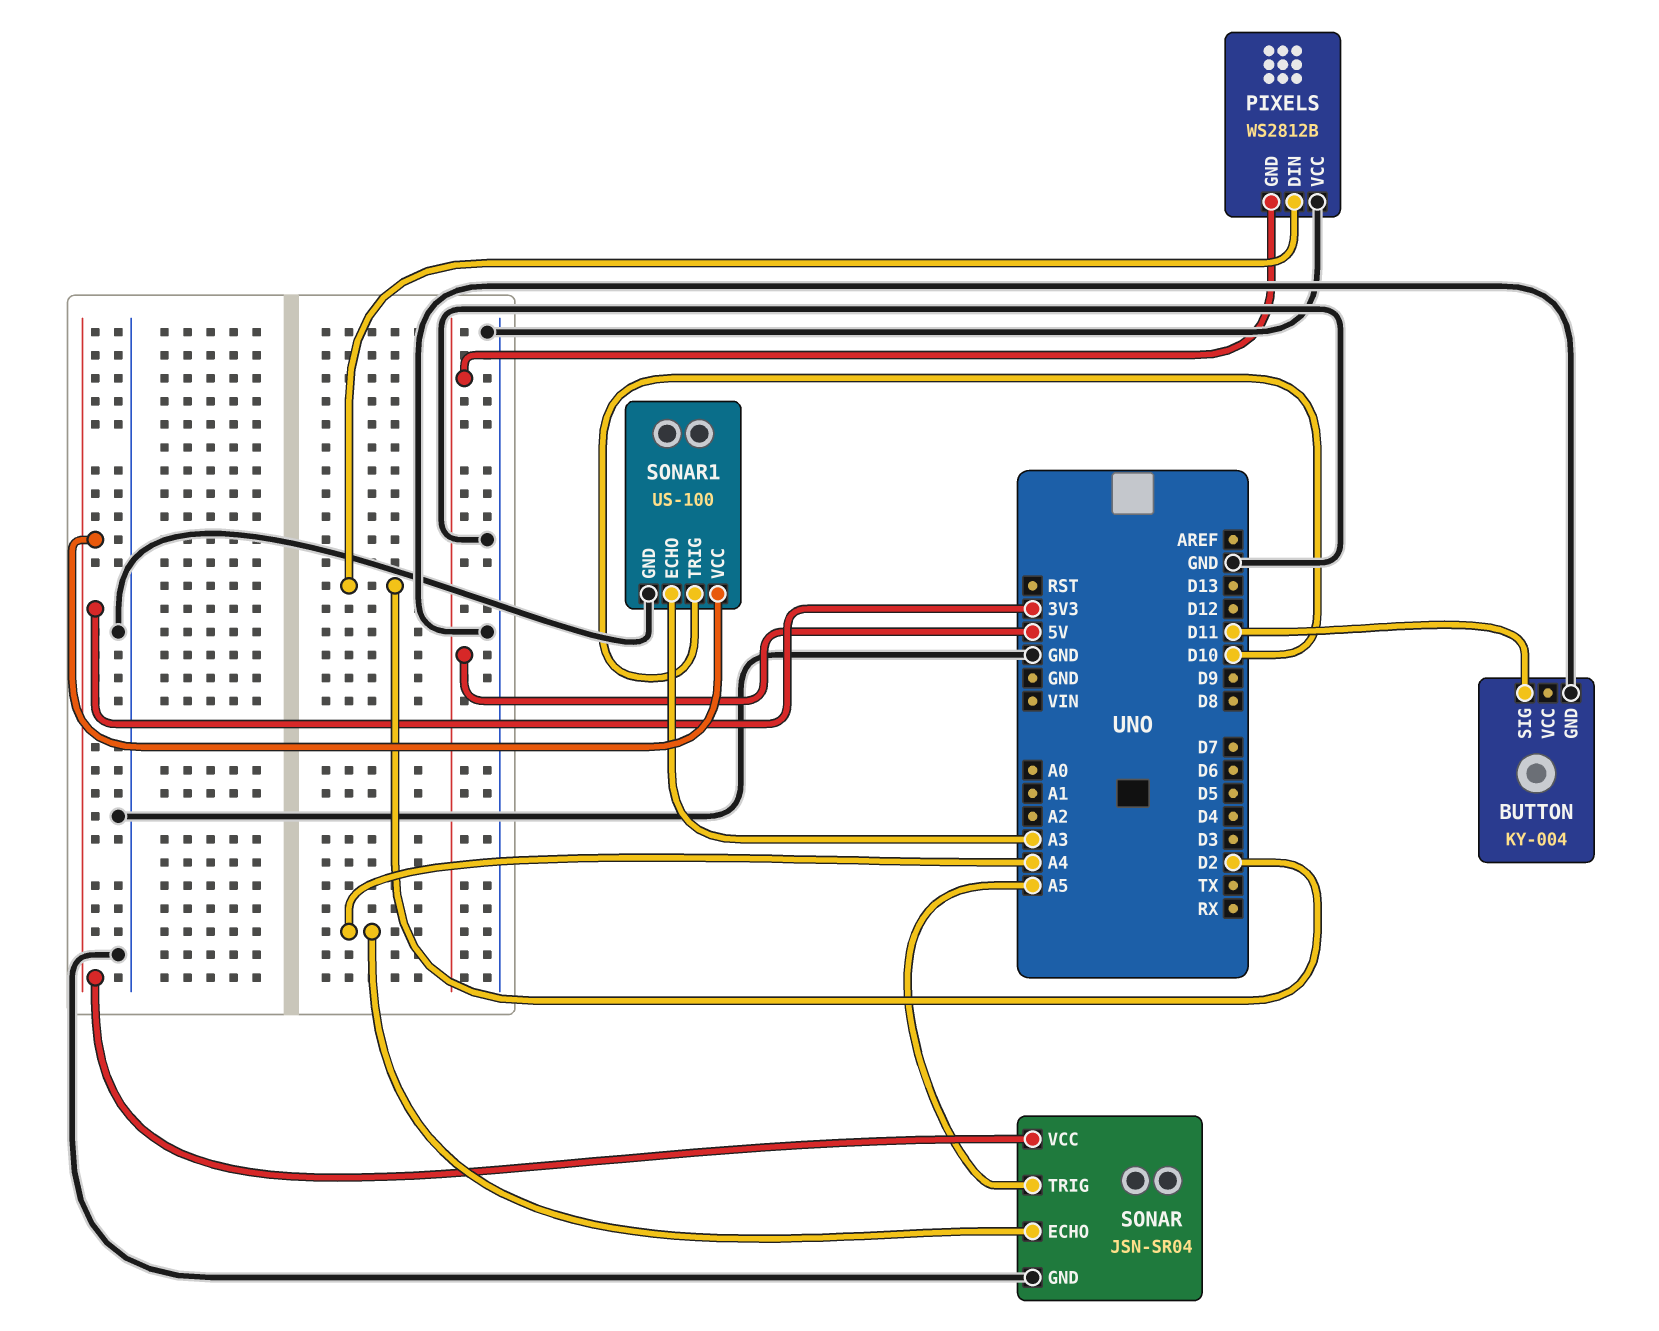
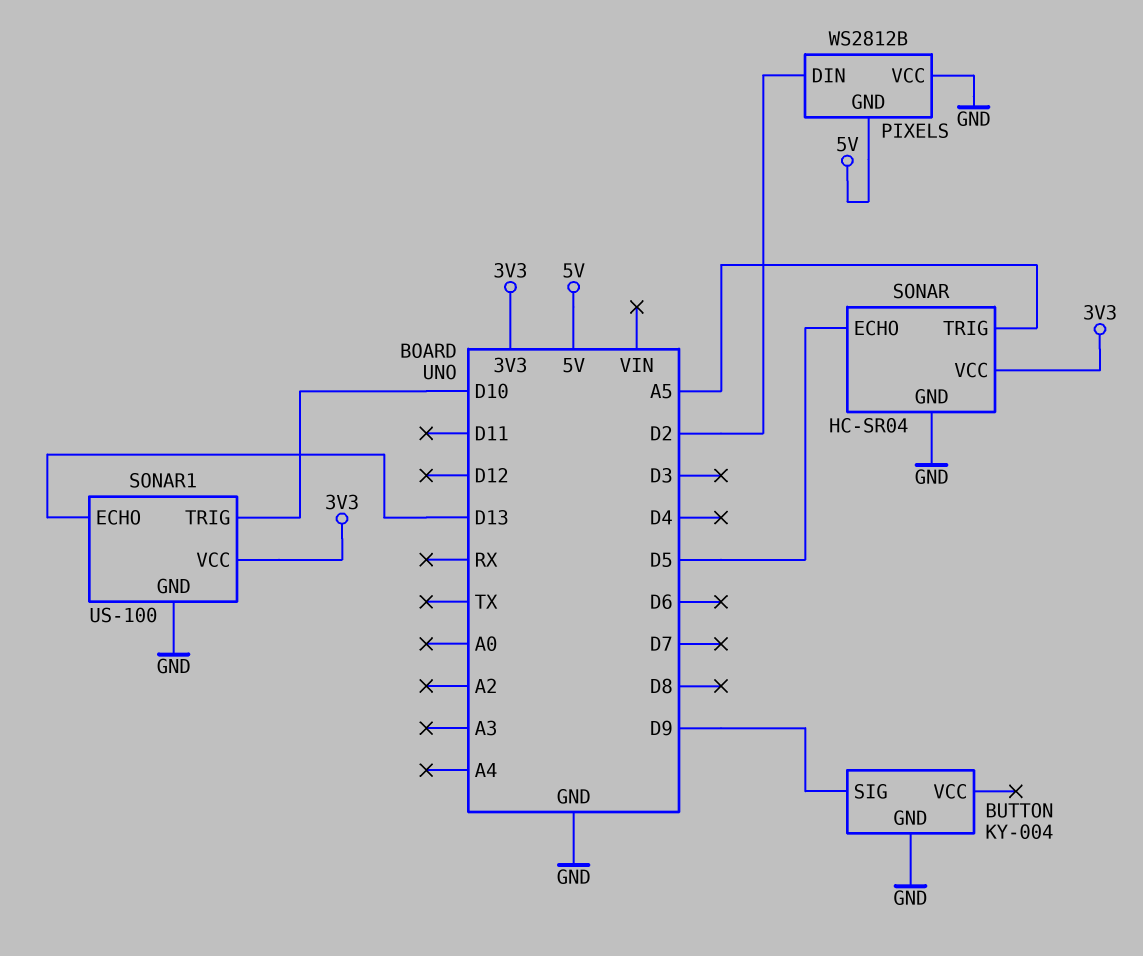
BUTTON pin SIG: D11 -> D9
SONAR: JSN-SR04 -> HC-SR04
SONAR pin ECHO: A4 -> D5
SONAR1 pin ECHO: A3 -> D13

